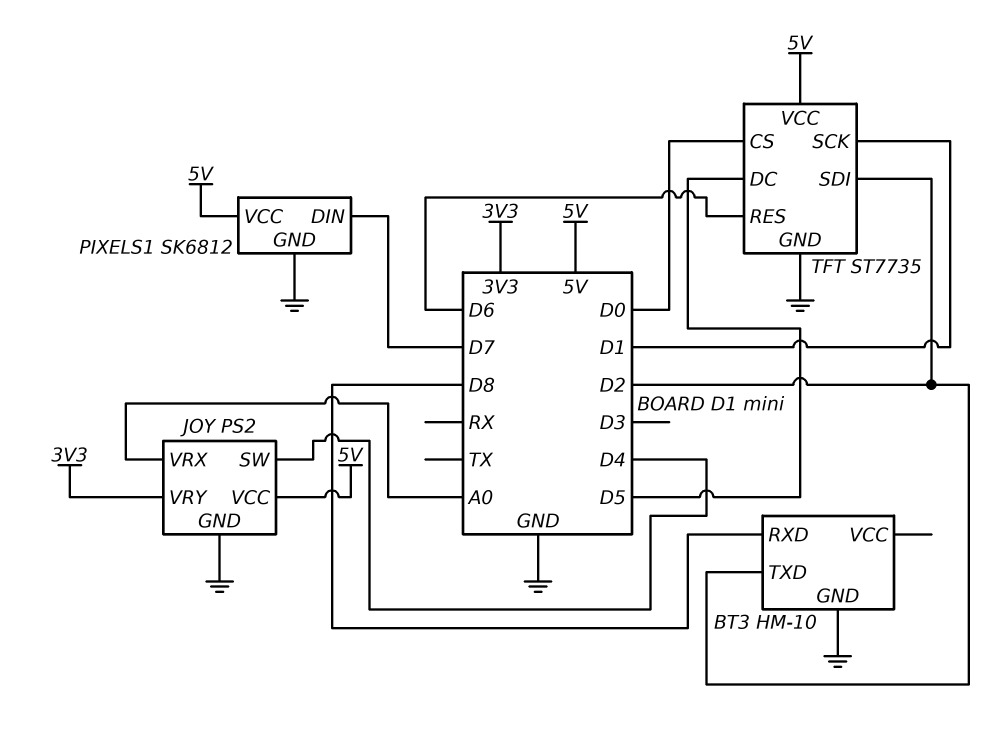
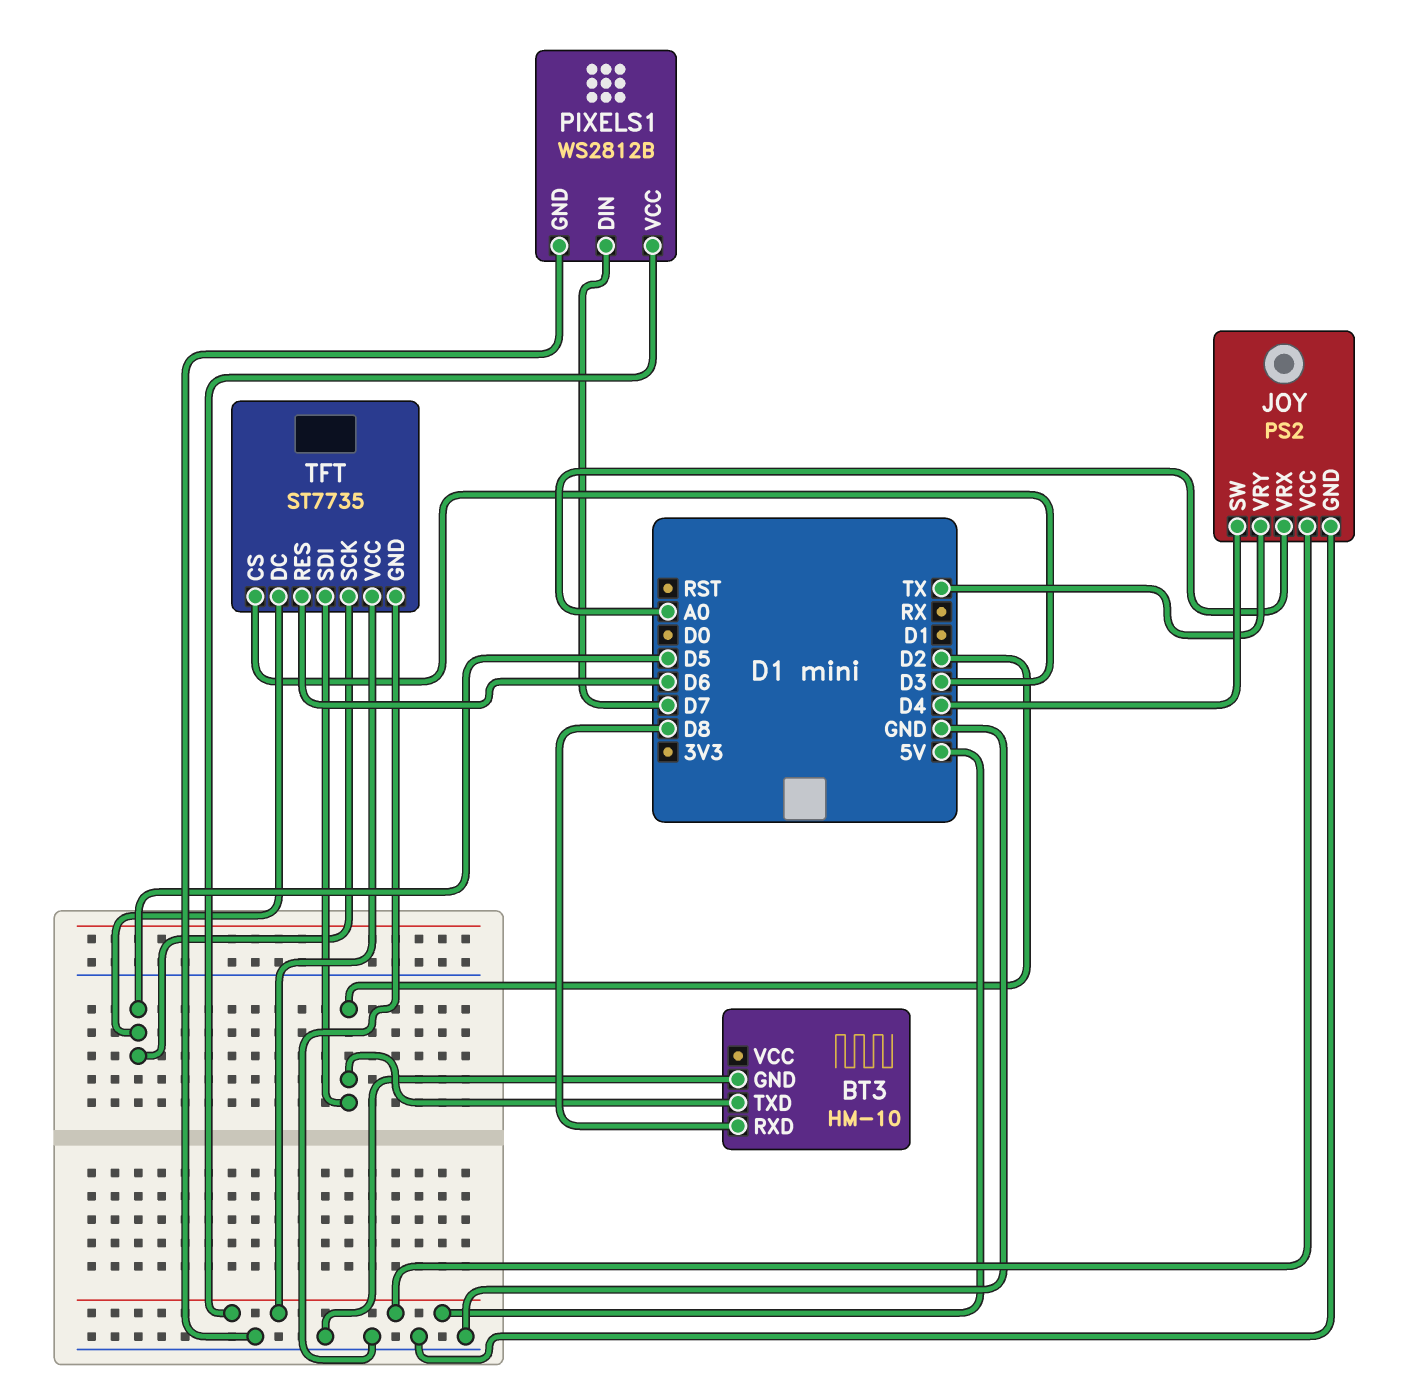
JOY pin VRY: 3V3 -> TX
PIXELS1: SK6812 -> WS2812B
TFT pin CS: D0 -> D3
TFT pin SCK: D1 -> D5

